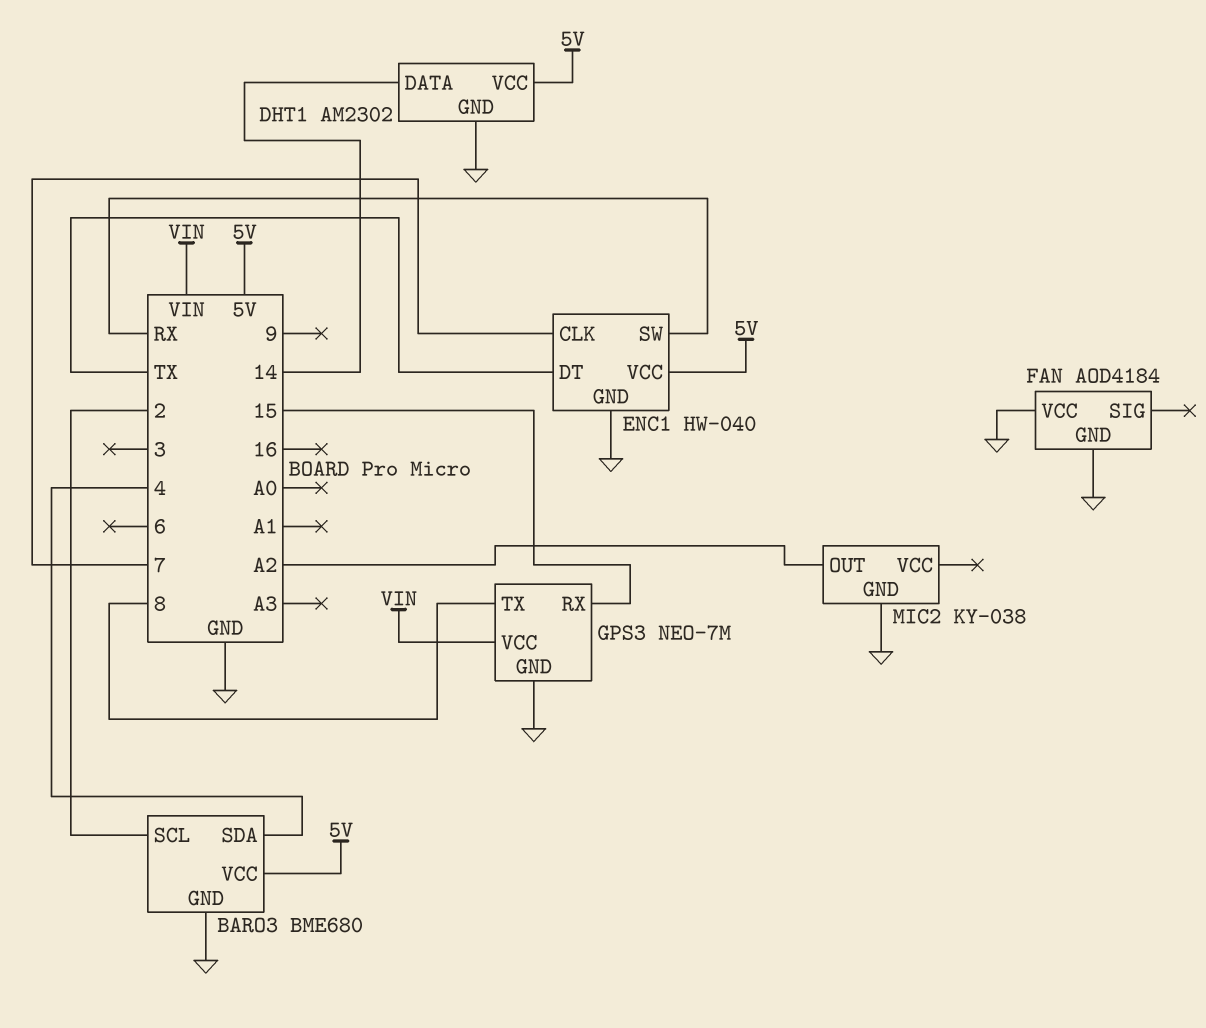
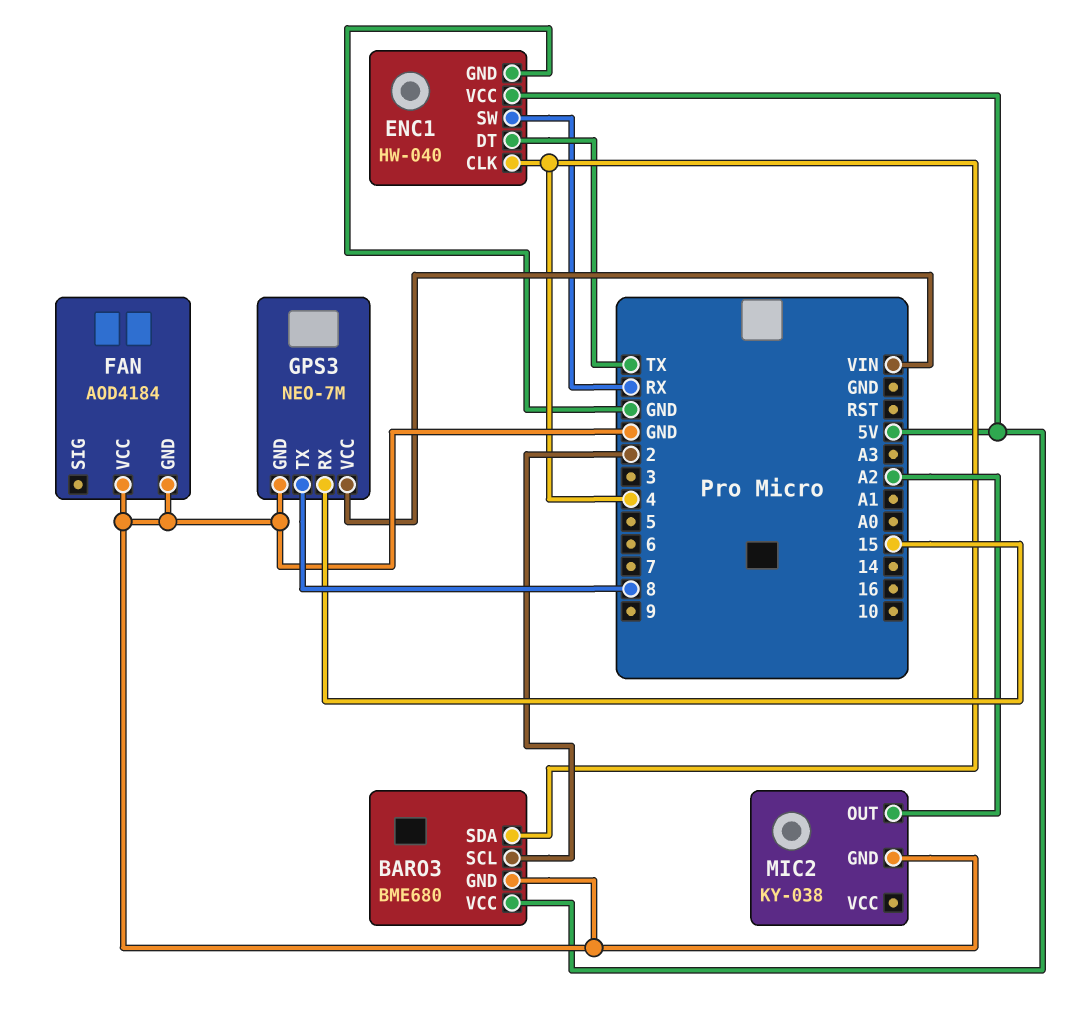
DHT1: AM2302 -> none
DHT1 pin DATA: 14 -> none
DHT1 pin GND: GND -> none
DHT1 pin VCC: 5V -> none
ENC1 pin CLK: 7 -> 4

